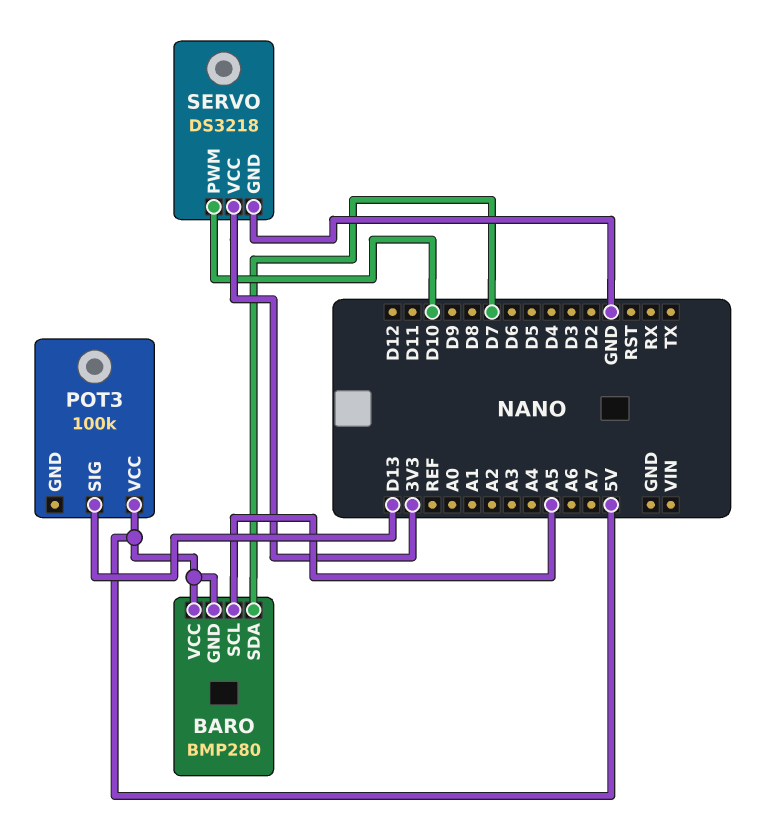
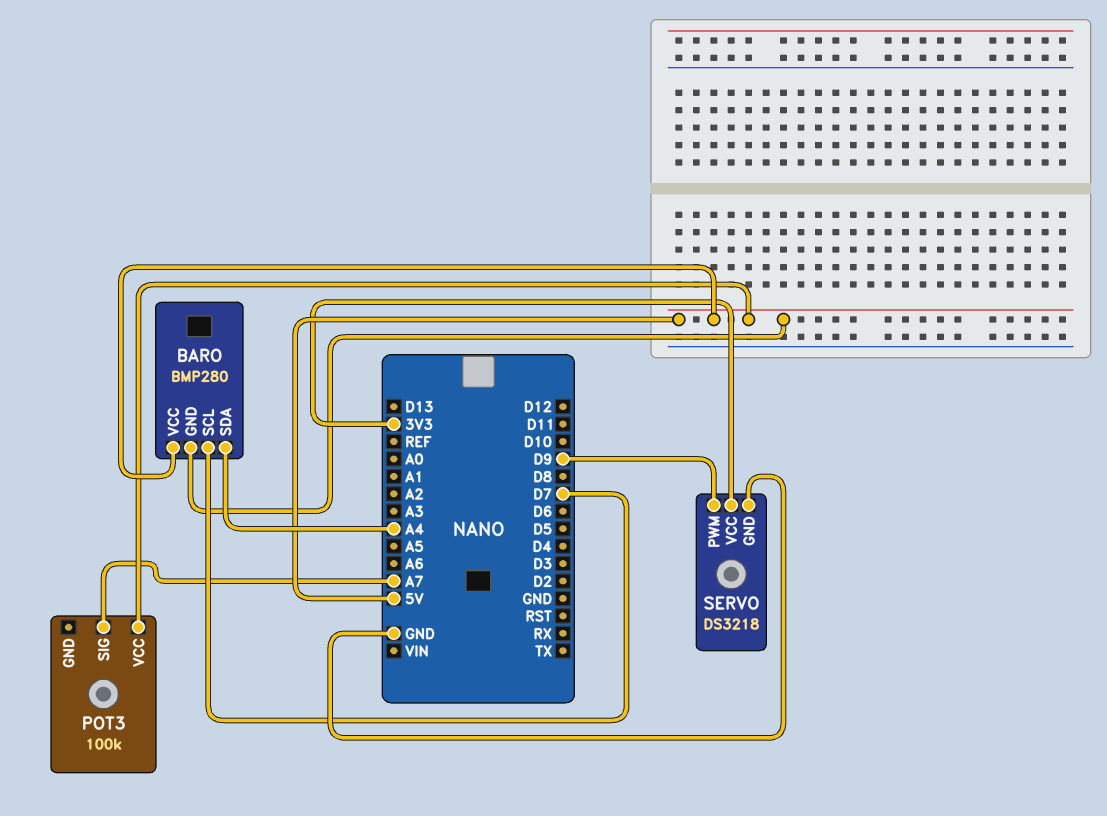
BARO pin SCL: A5 -> D7
BARO pin SDA: D7 -> A4
POT3 pin SIG: D13 -> A7
SERVO pin PWM: D10 -> D9

